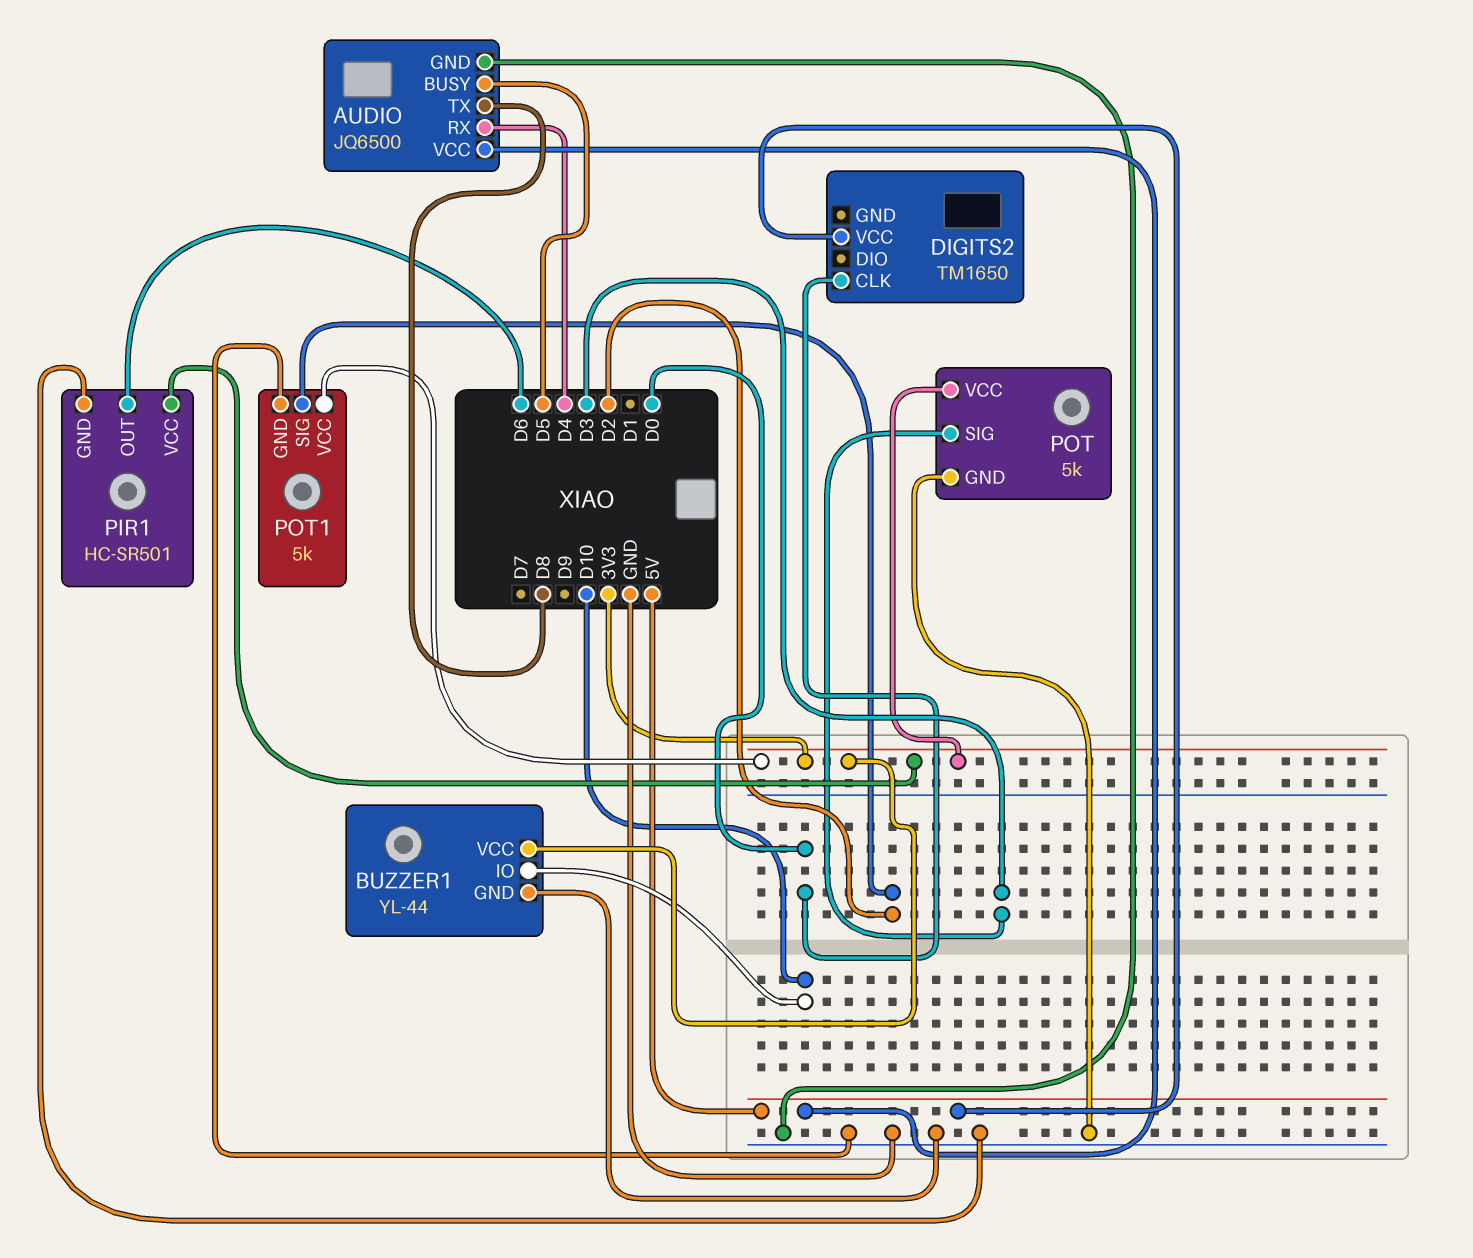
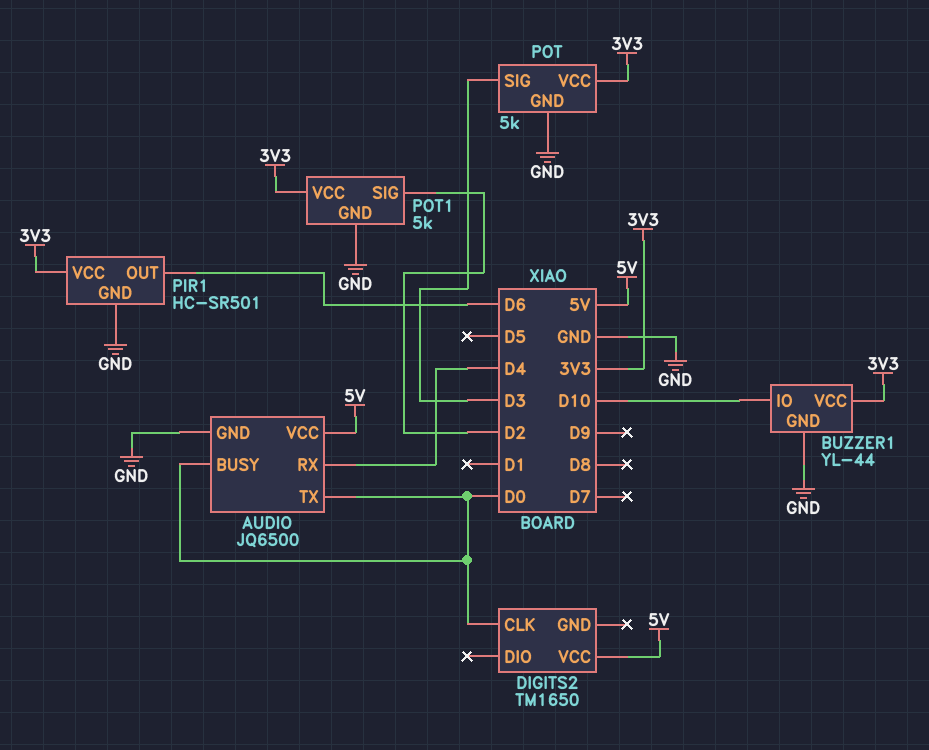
AUDIO pin BUSY: D5 -> D0
AUDIO pin TX: D8 -> D0

